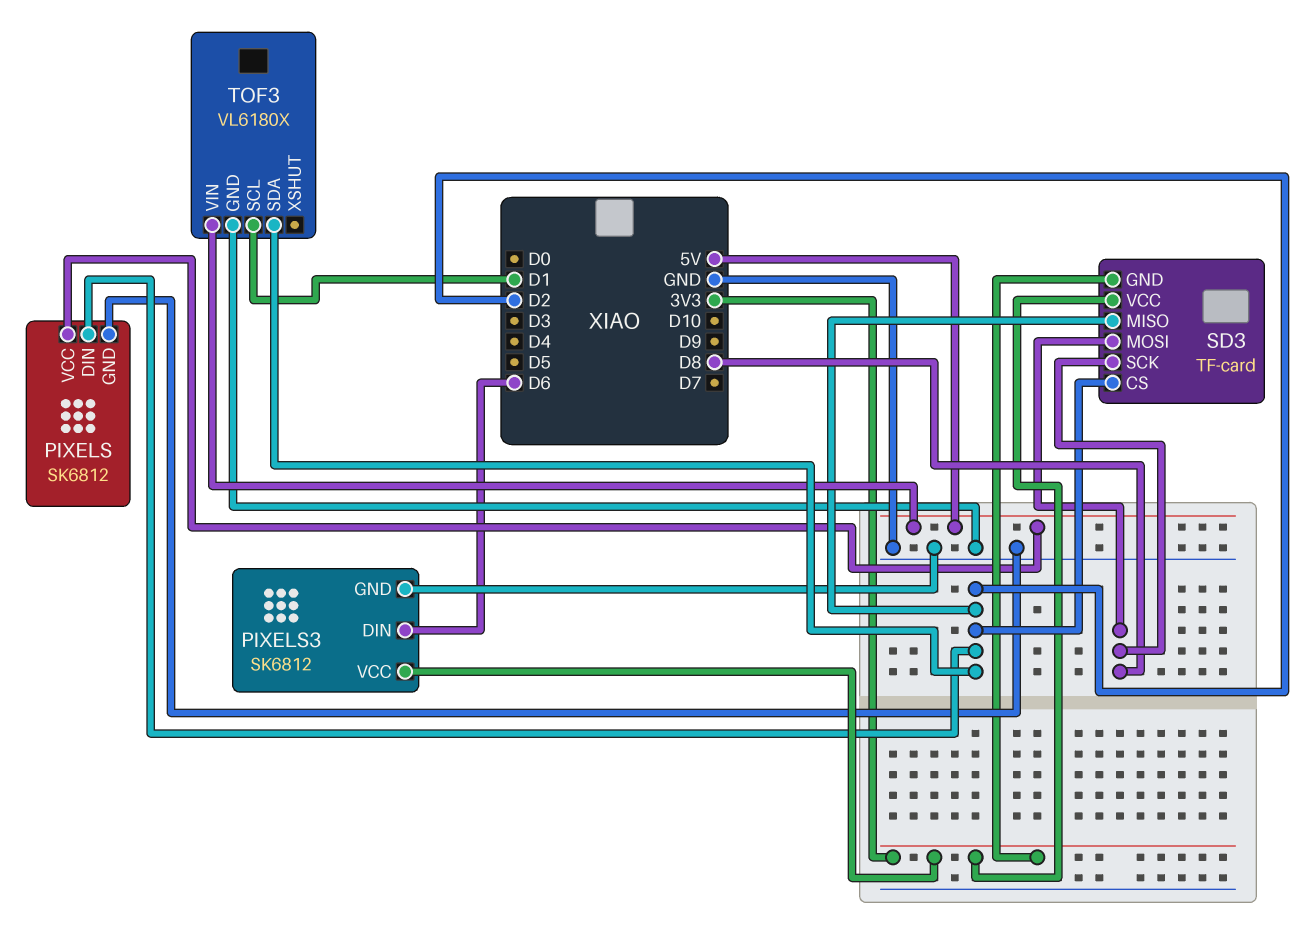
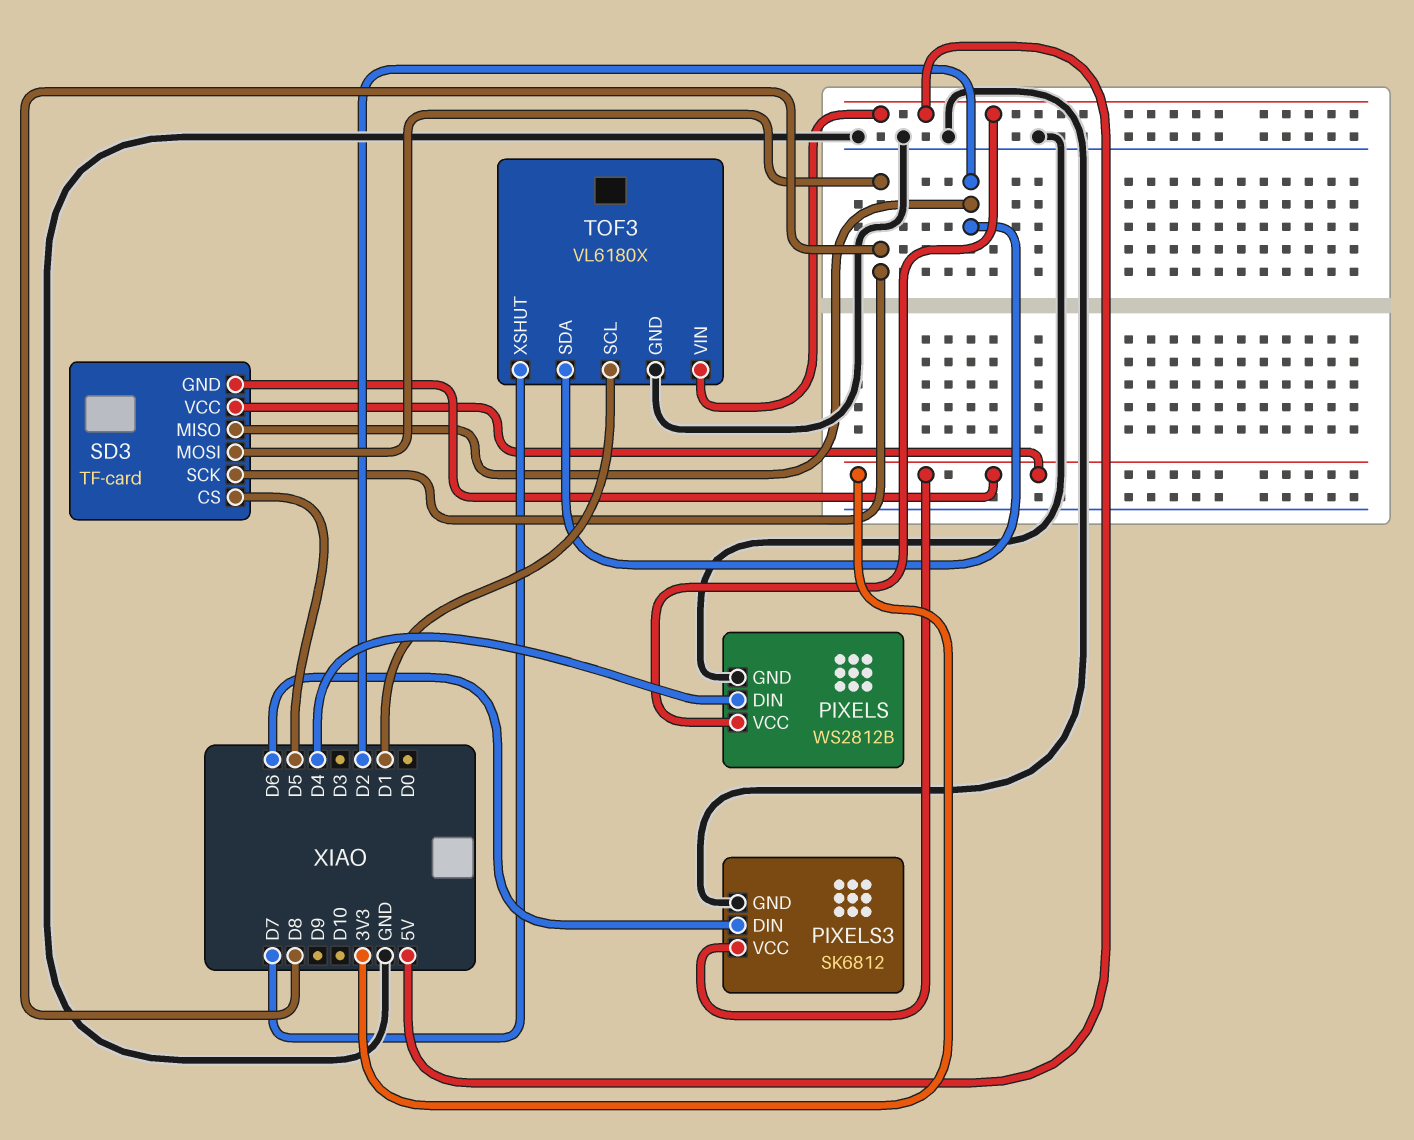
PIXELS: SK6812 -> WS2812B
PIXELS pin DIN: D2 -> D4
SD3 pin CS: D2 -> D5
TOF3 pin XSHUT: none -> D7

